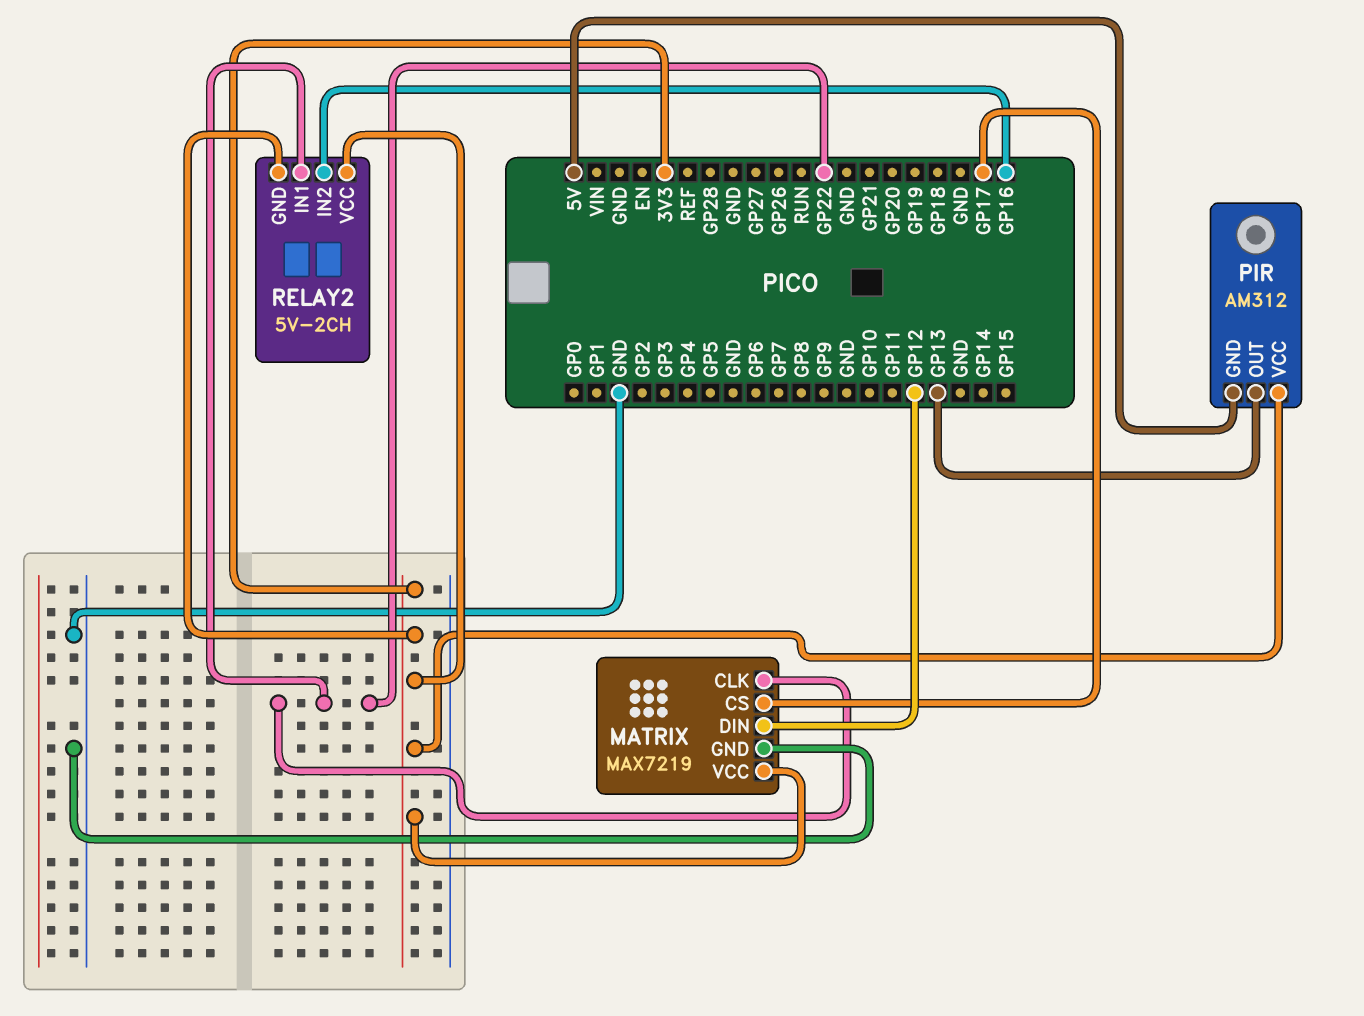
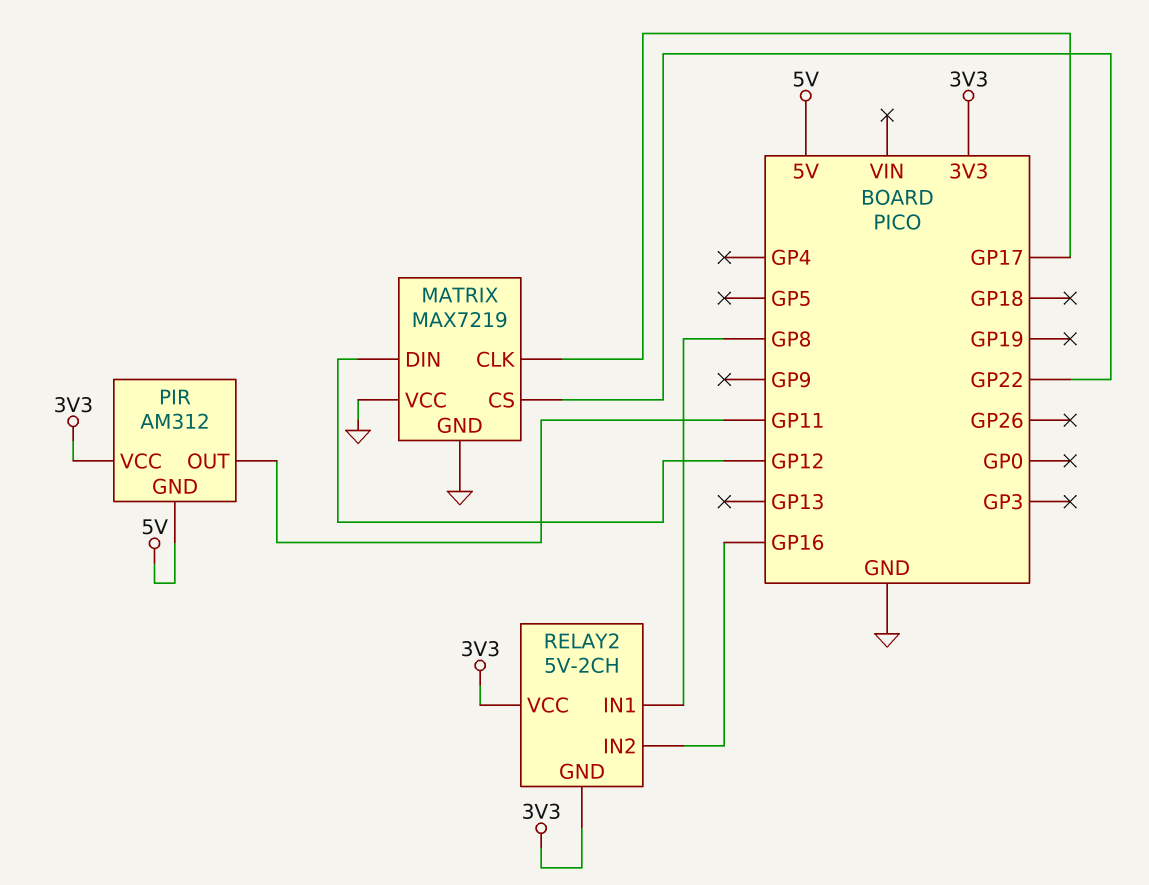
MATRIX pin CLK: GP22 -> GP17
MATRIX pin CS: GP17 -> GP22
MATRIX pin VCC: 3V3 -> GND
PIR pin OUT: GP13 -> GP11
RELAY2 pin IN1: GP22 -> GP8

